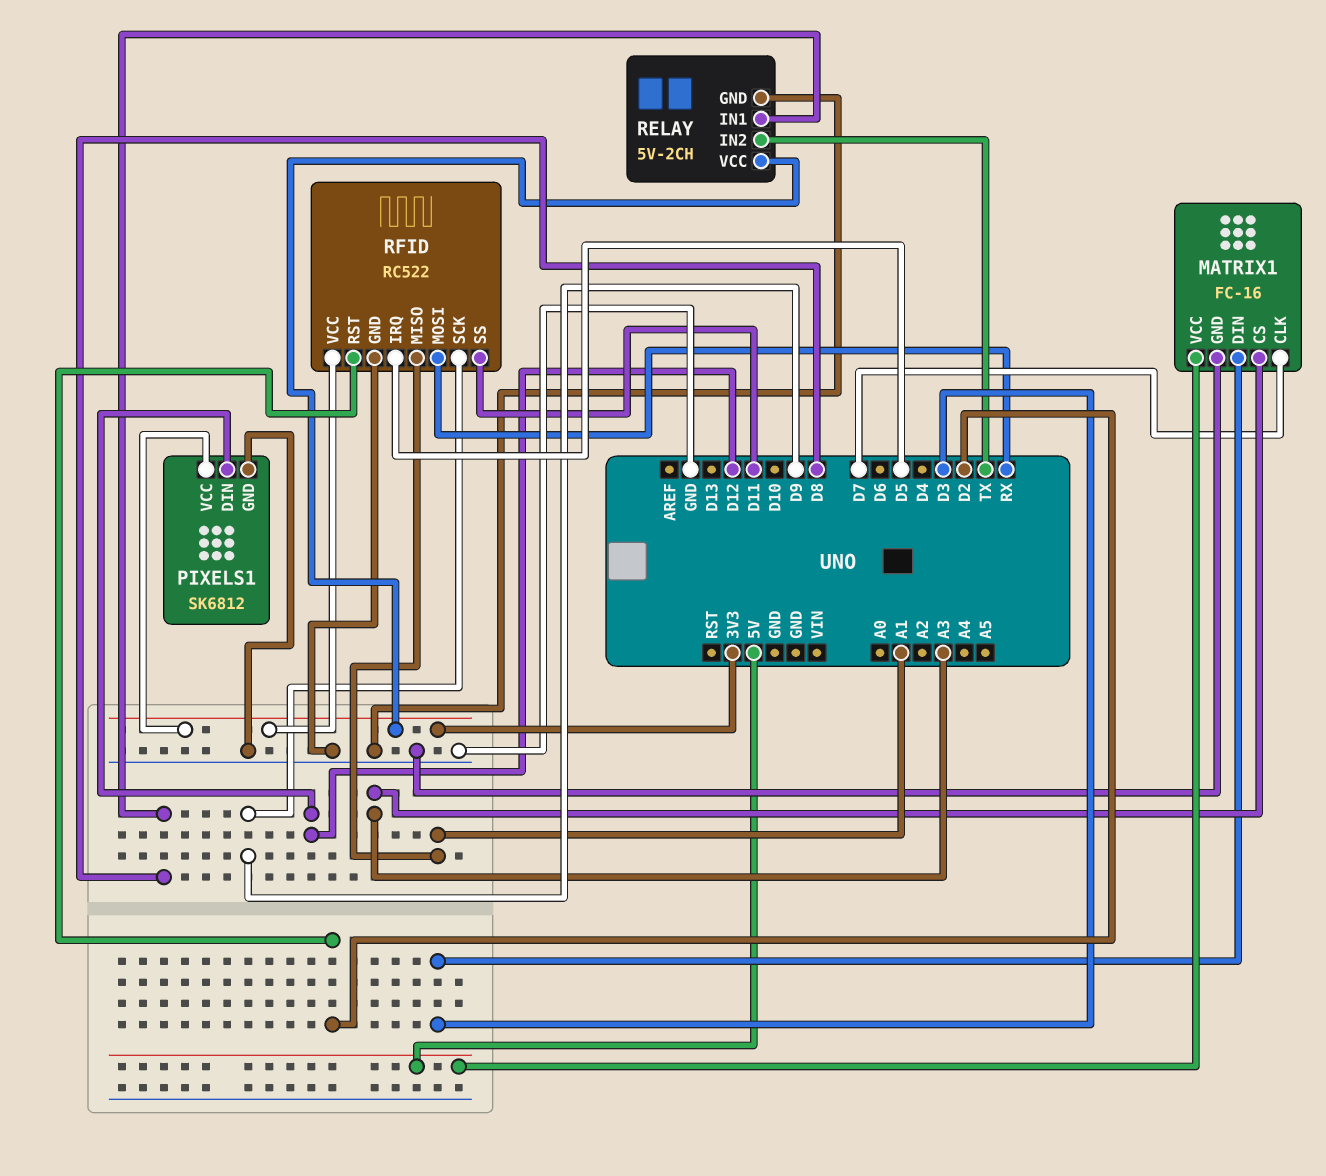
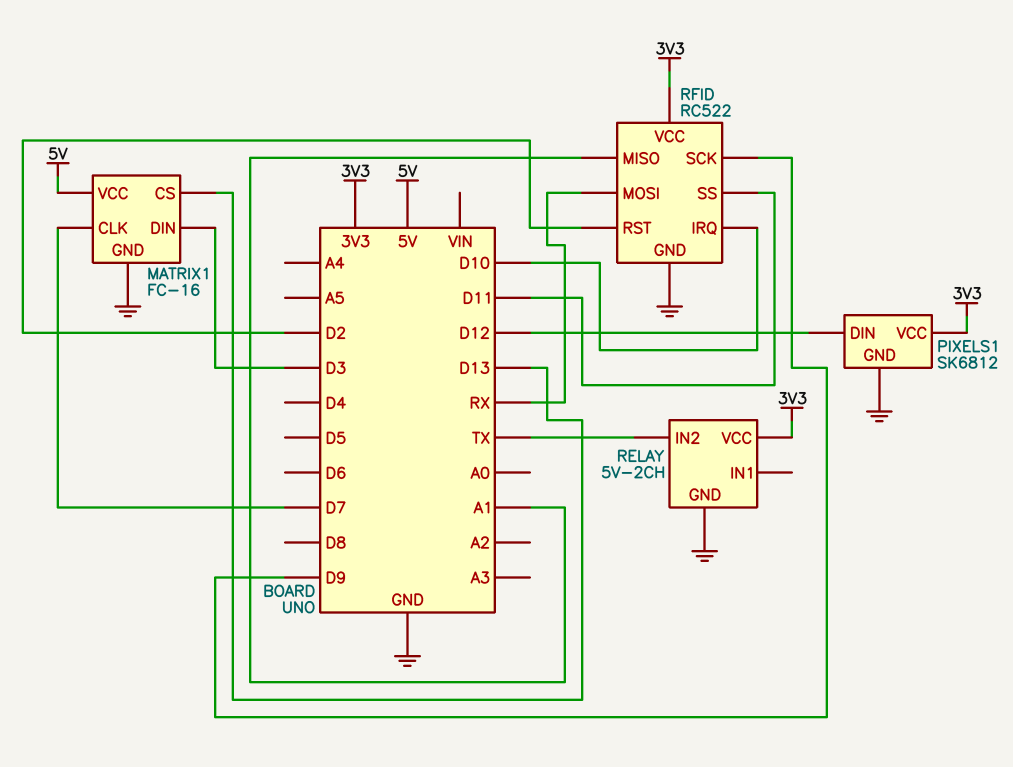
MATRIX1 pin CS: A3 -> D13
RELAY pin IN1: D8 -> none
RFID pin IRQ: D5 -> D10

